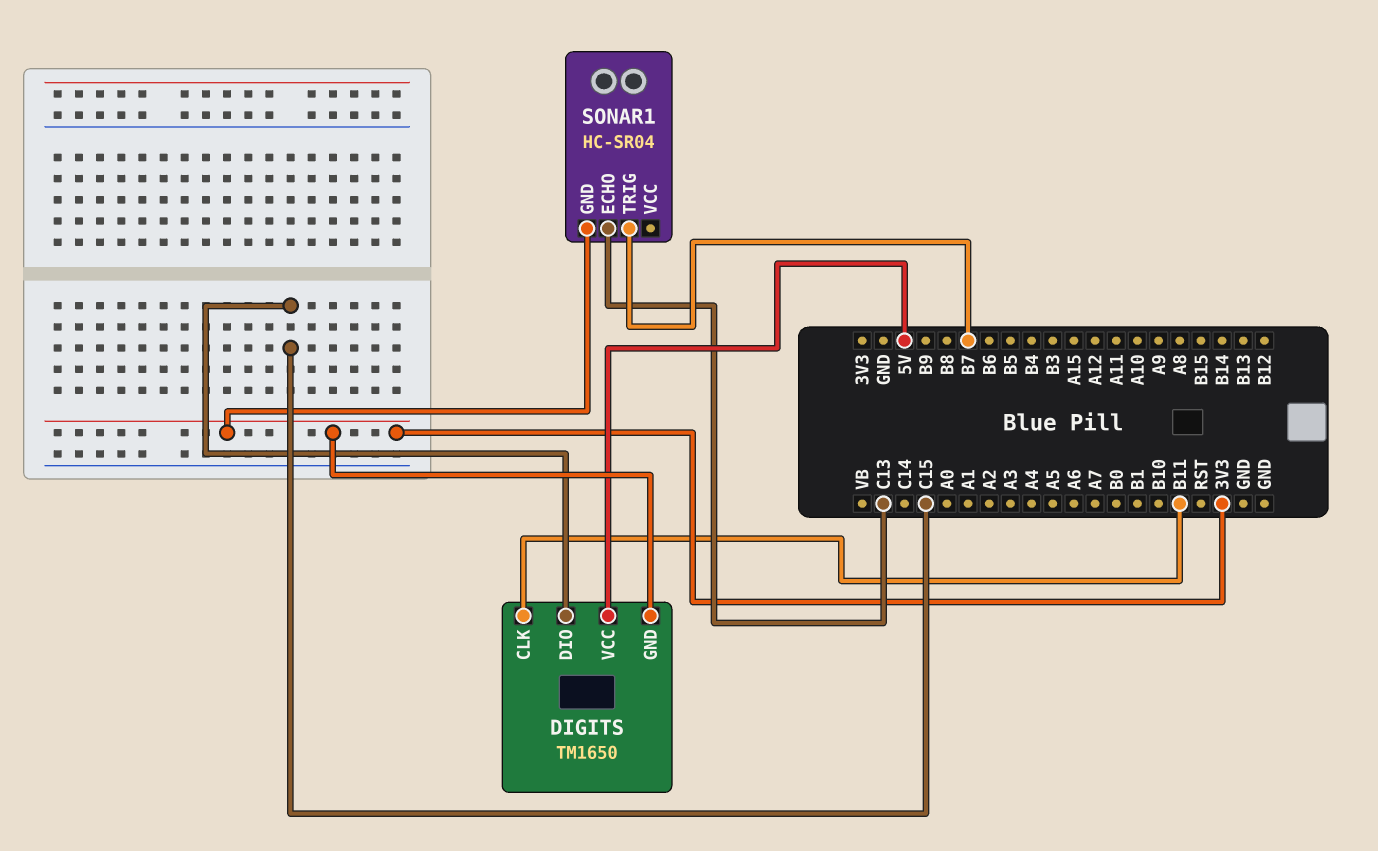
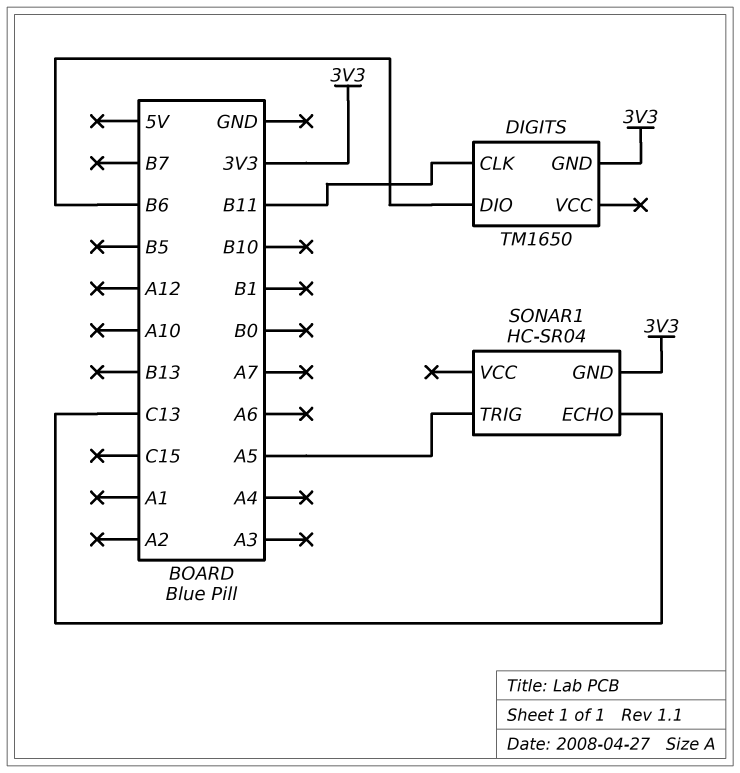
DIGITS pin DIO: C15 -> B6
DIGITS pin VCC: 5V -> none
SONAR1 pin TRIG: B7 -> A5

